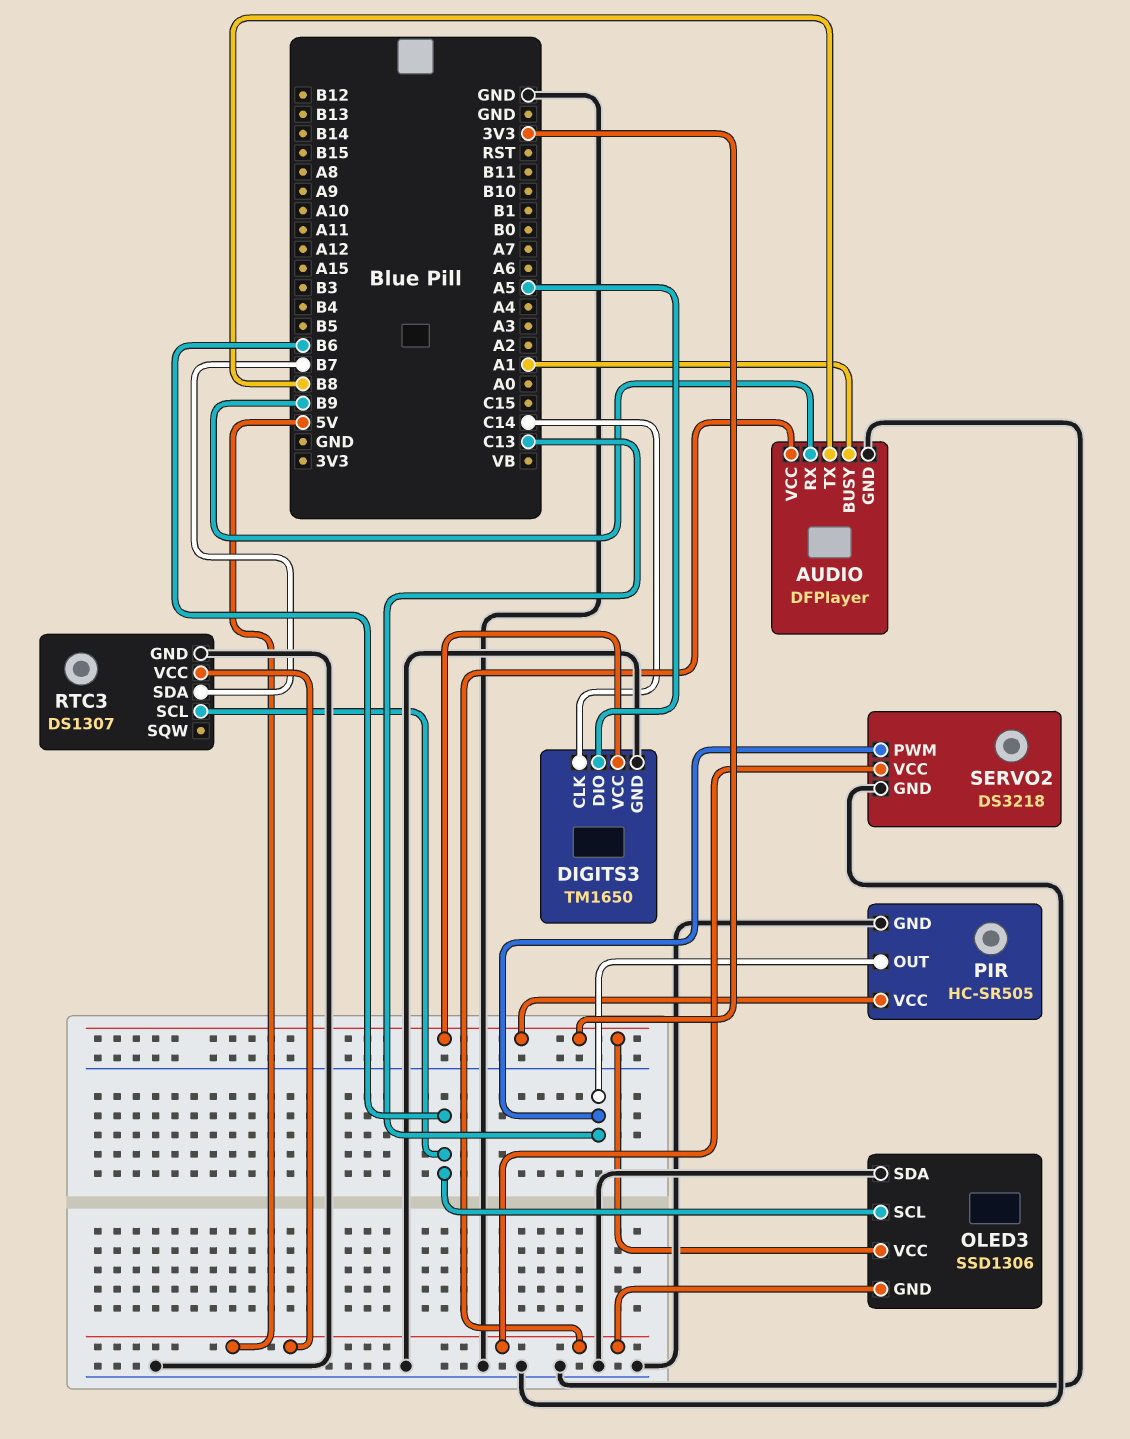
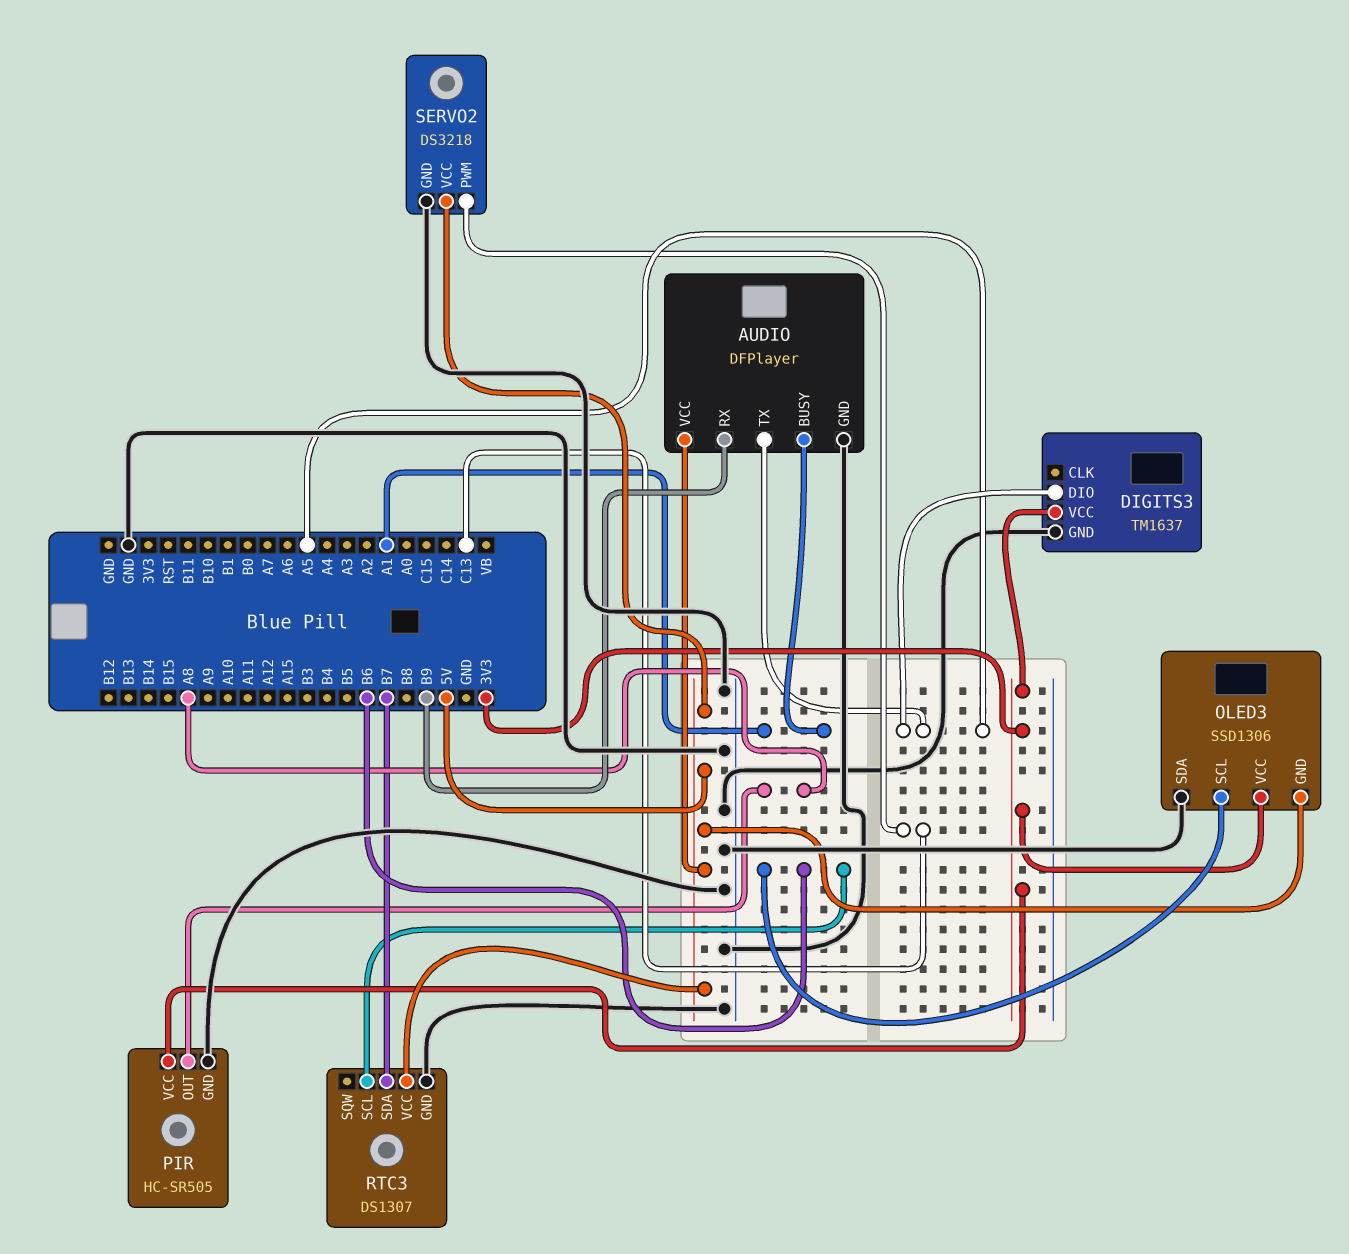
AUDIO pin TX: B8 -> A5
DIGITS3: TM1650 -> TM1637
DIGITS3 pin CLK: C14 -> none
PIR pin OUT: C13 -> A8

